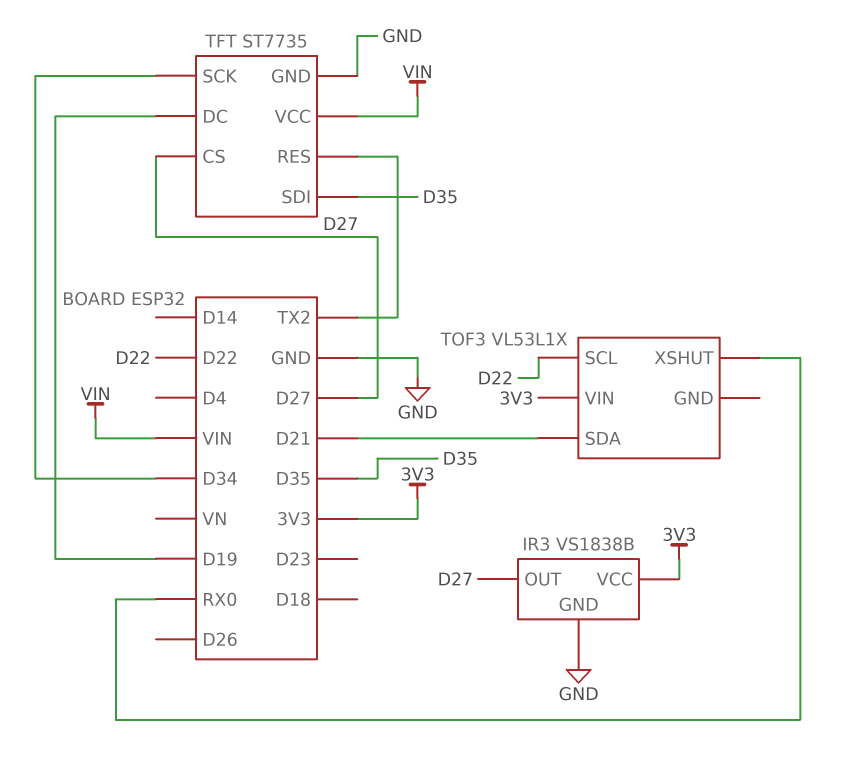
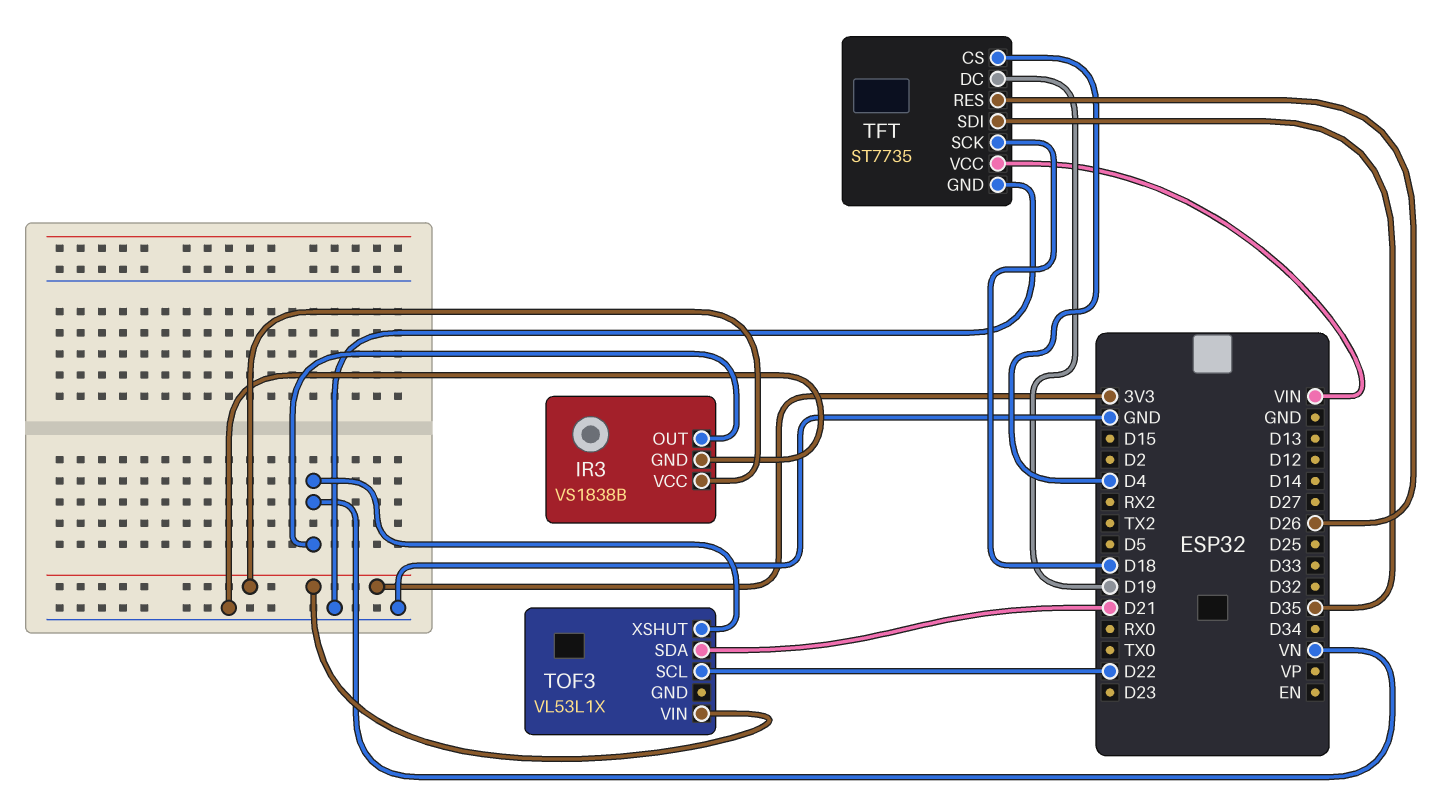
IR3 pin OUT: D27 -> VN
TFT pin CS: D27 -> D4
TFT pin RES: TX2 -> D26
TFT pin SCK: D34 -> D18
TOF3 pin XSHUT: RX0 -> VN

